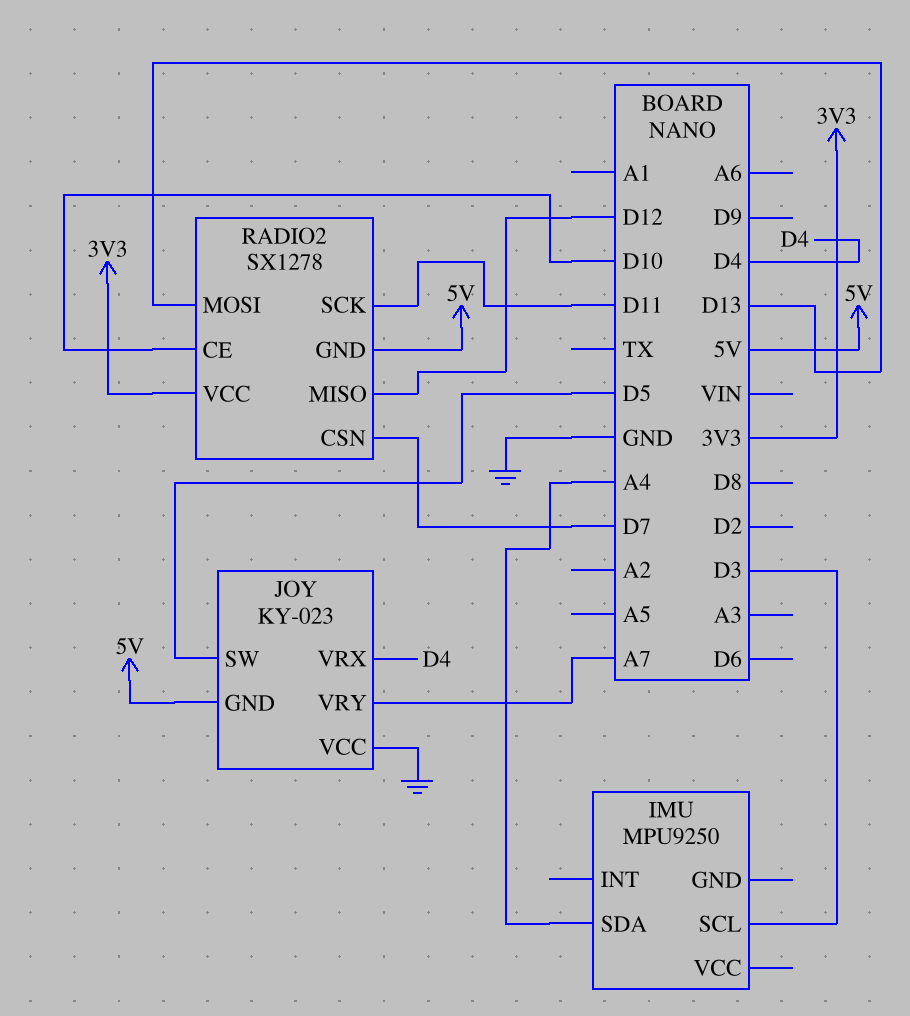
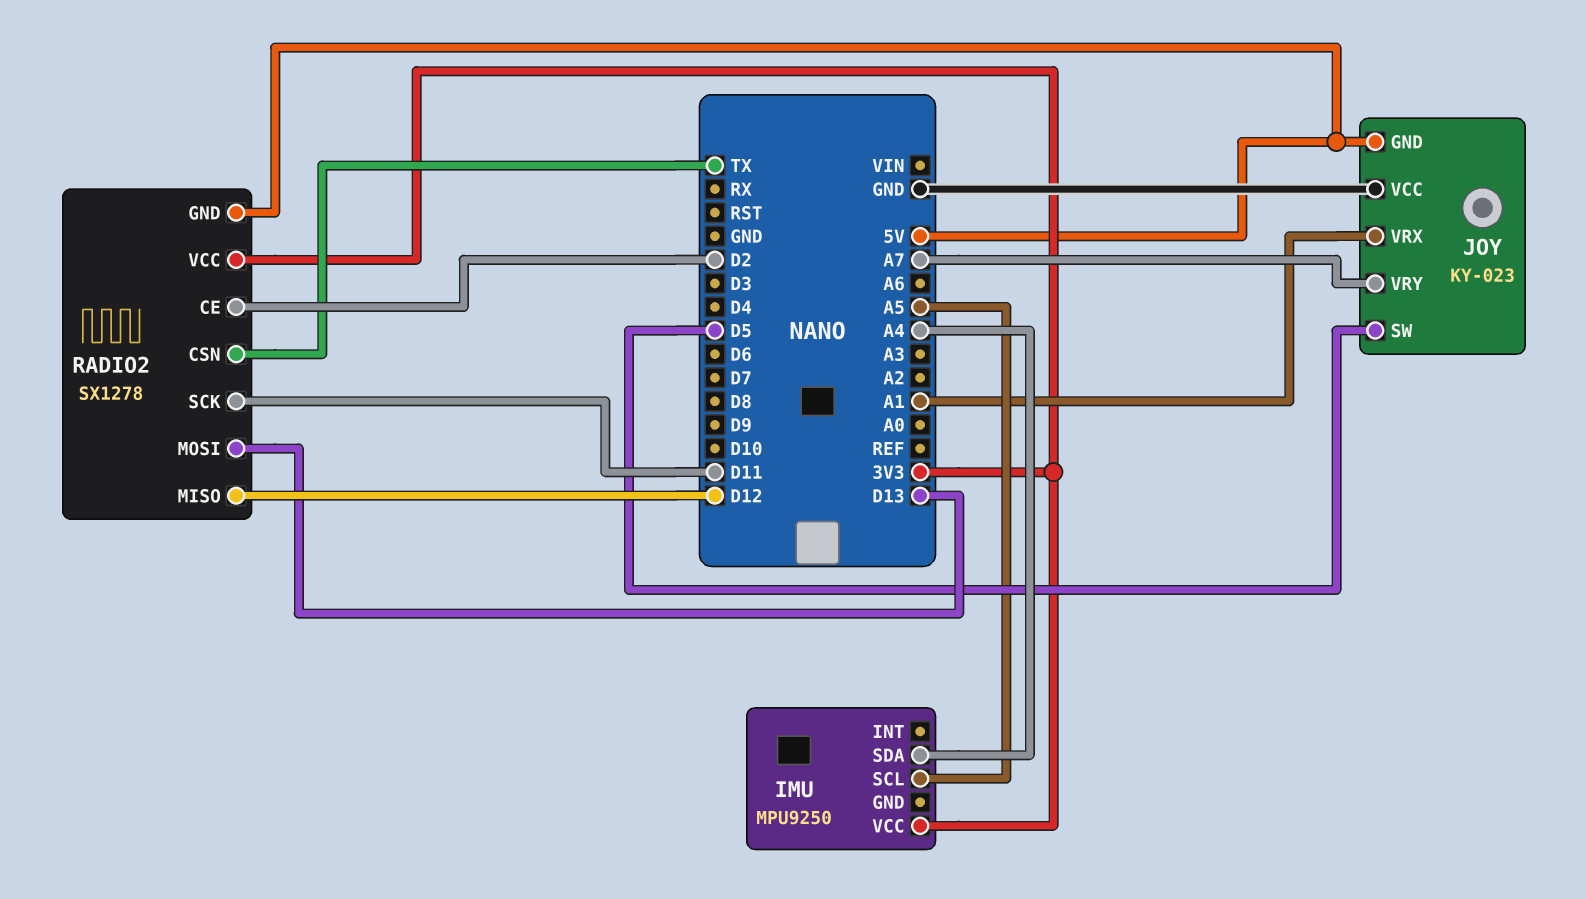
IMU pin SCL: D3 -> A5
IMU pin VCC: none -> 3V3
JOY pin VRX: D4 -> A1
RADIO2 pin CE: D10 -> D2
RADIO2 pin CSN: D7 -> TX

